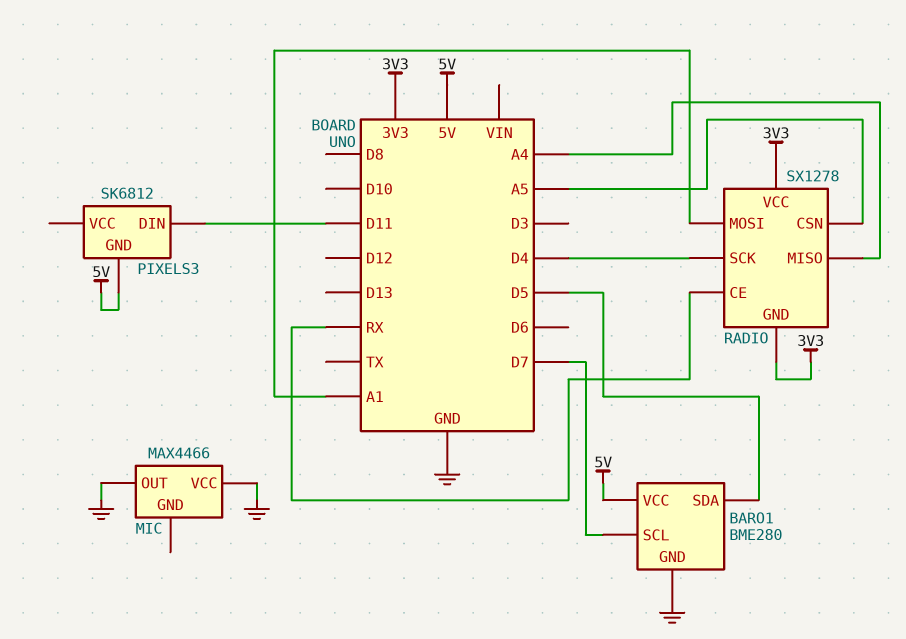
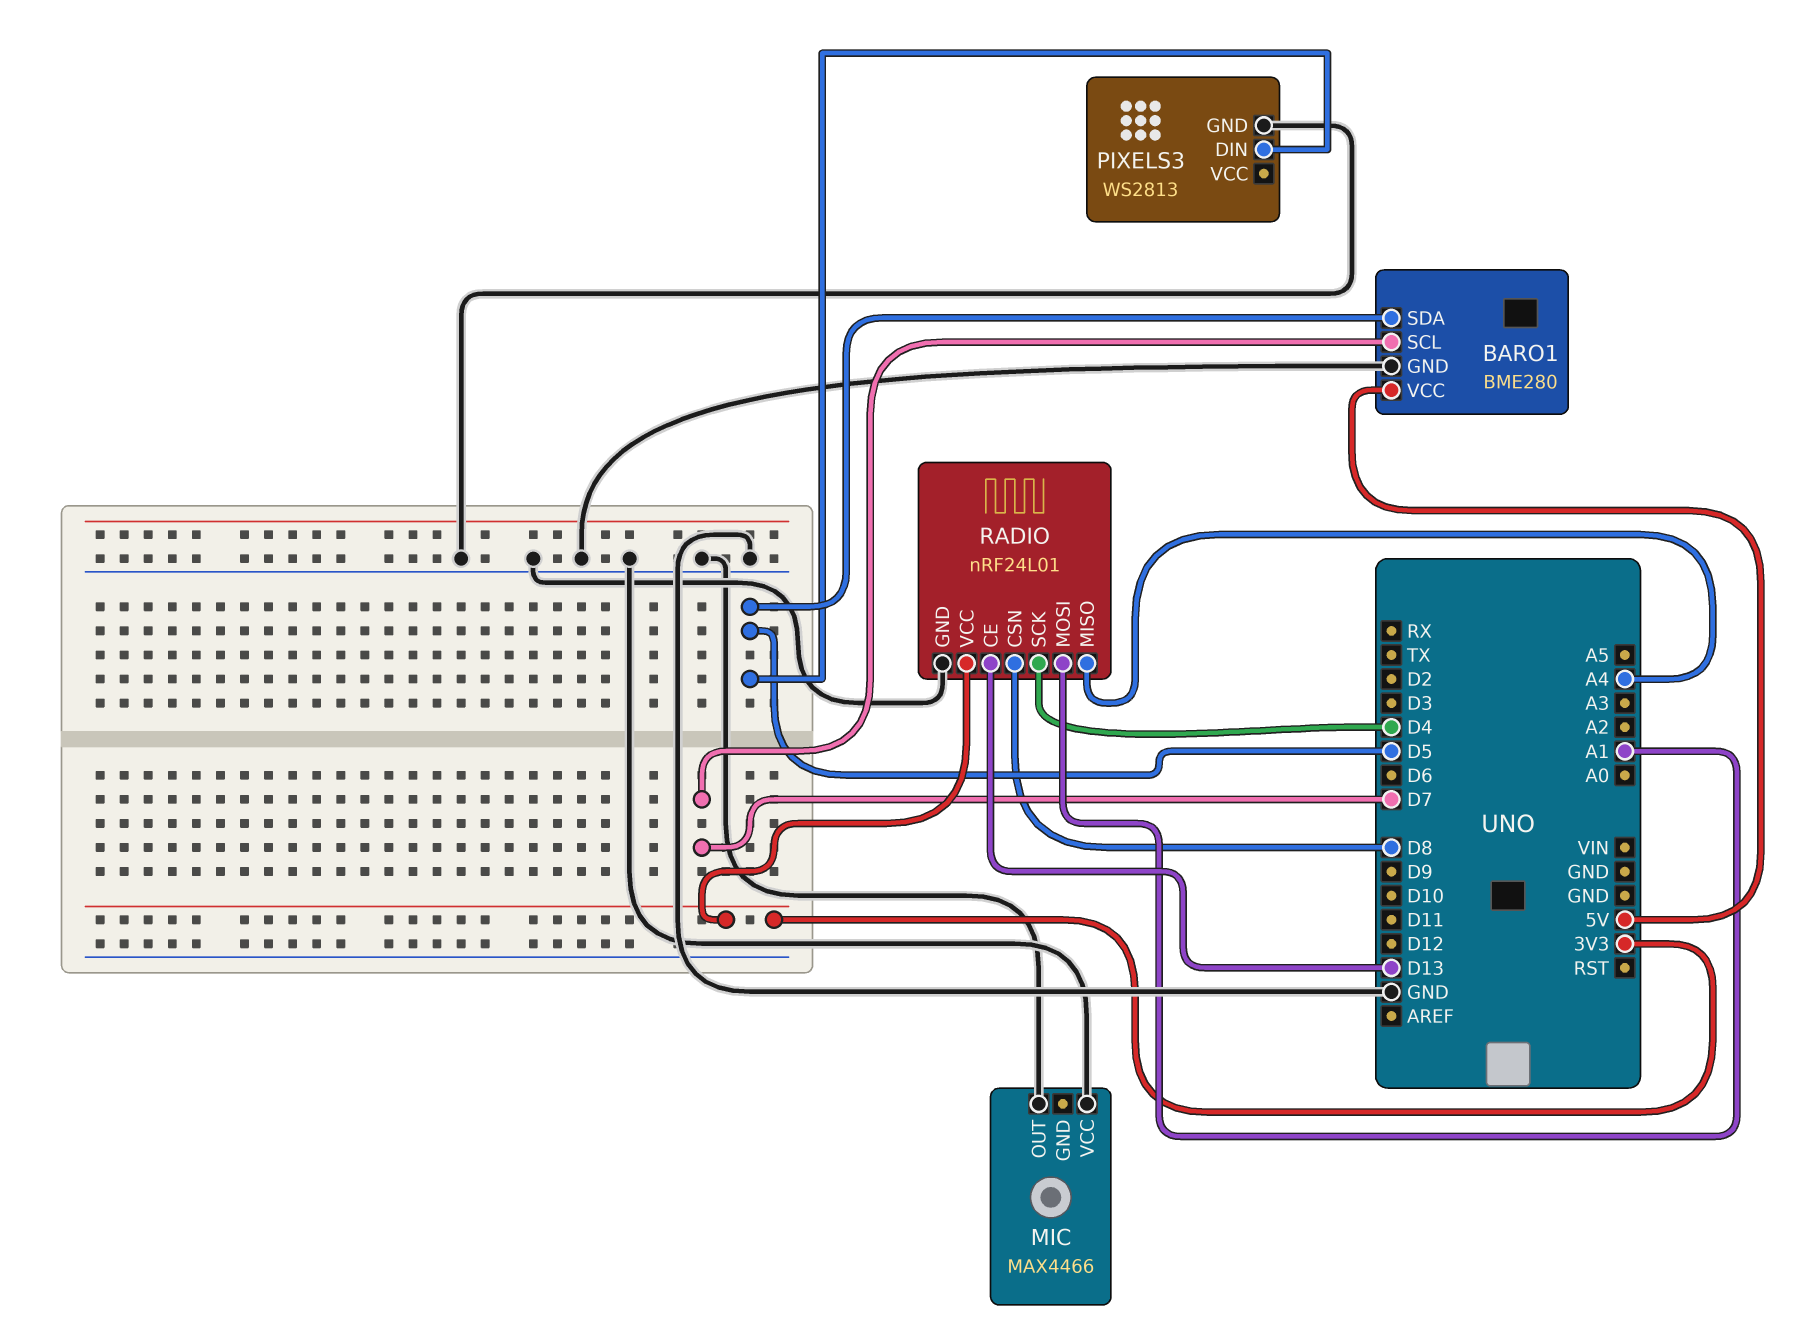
PIXELS3: SK6812 -> WS2813
PIXELS3 pin DIN: D11 -> D5
PIXELS3 pin GND: 5V -> GND
RADIO: SX1278 -> nRF24L01
RADIO pin CE: RX -> D13
RADIO pin CSN: A5 -> D8
RADIO pin GND: 3V3 -> GND

